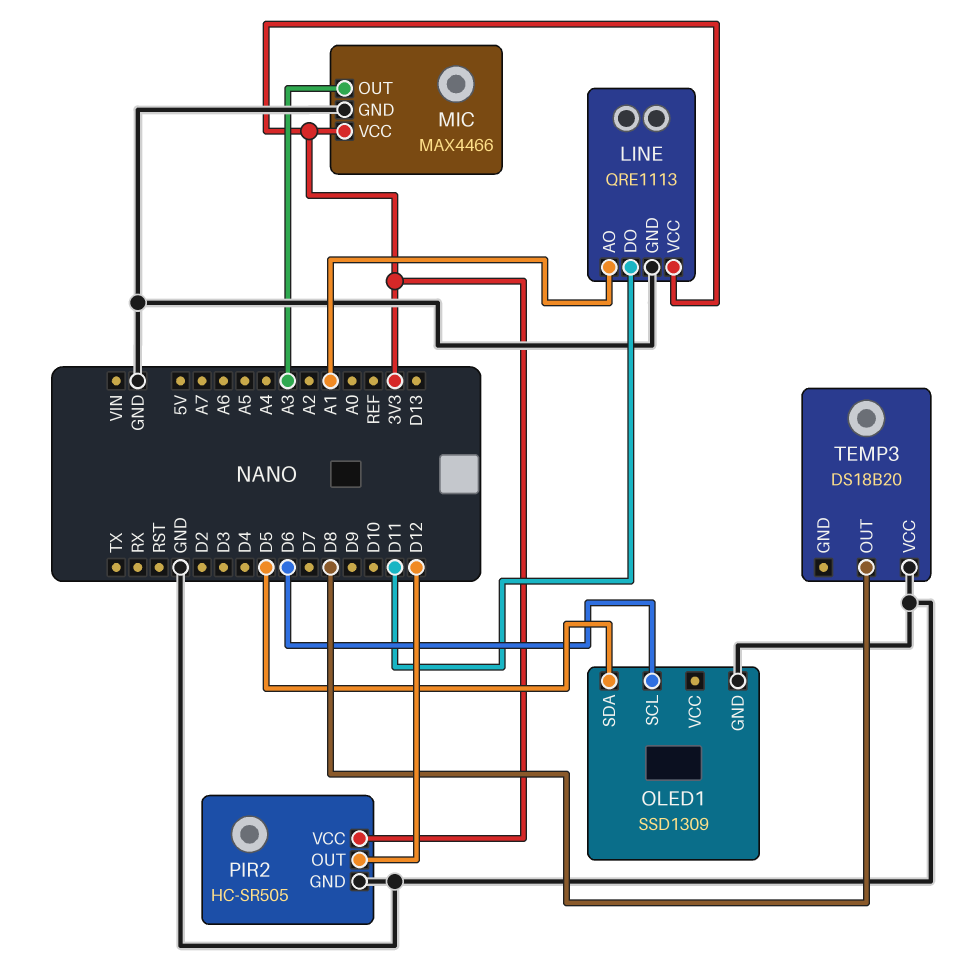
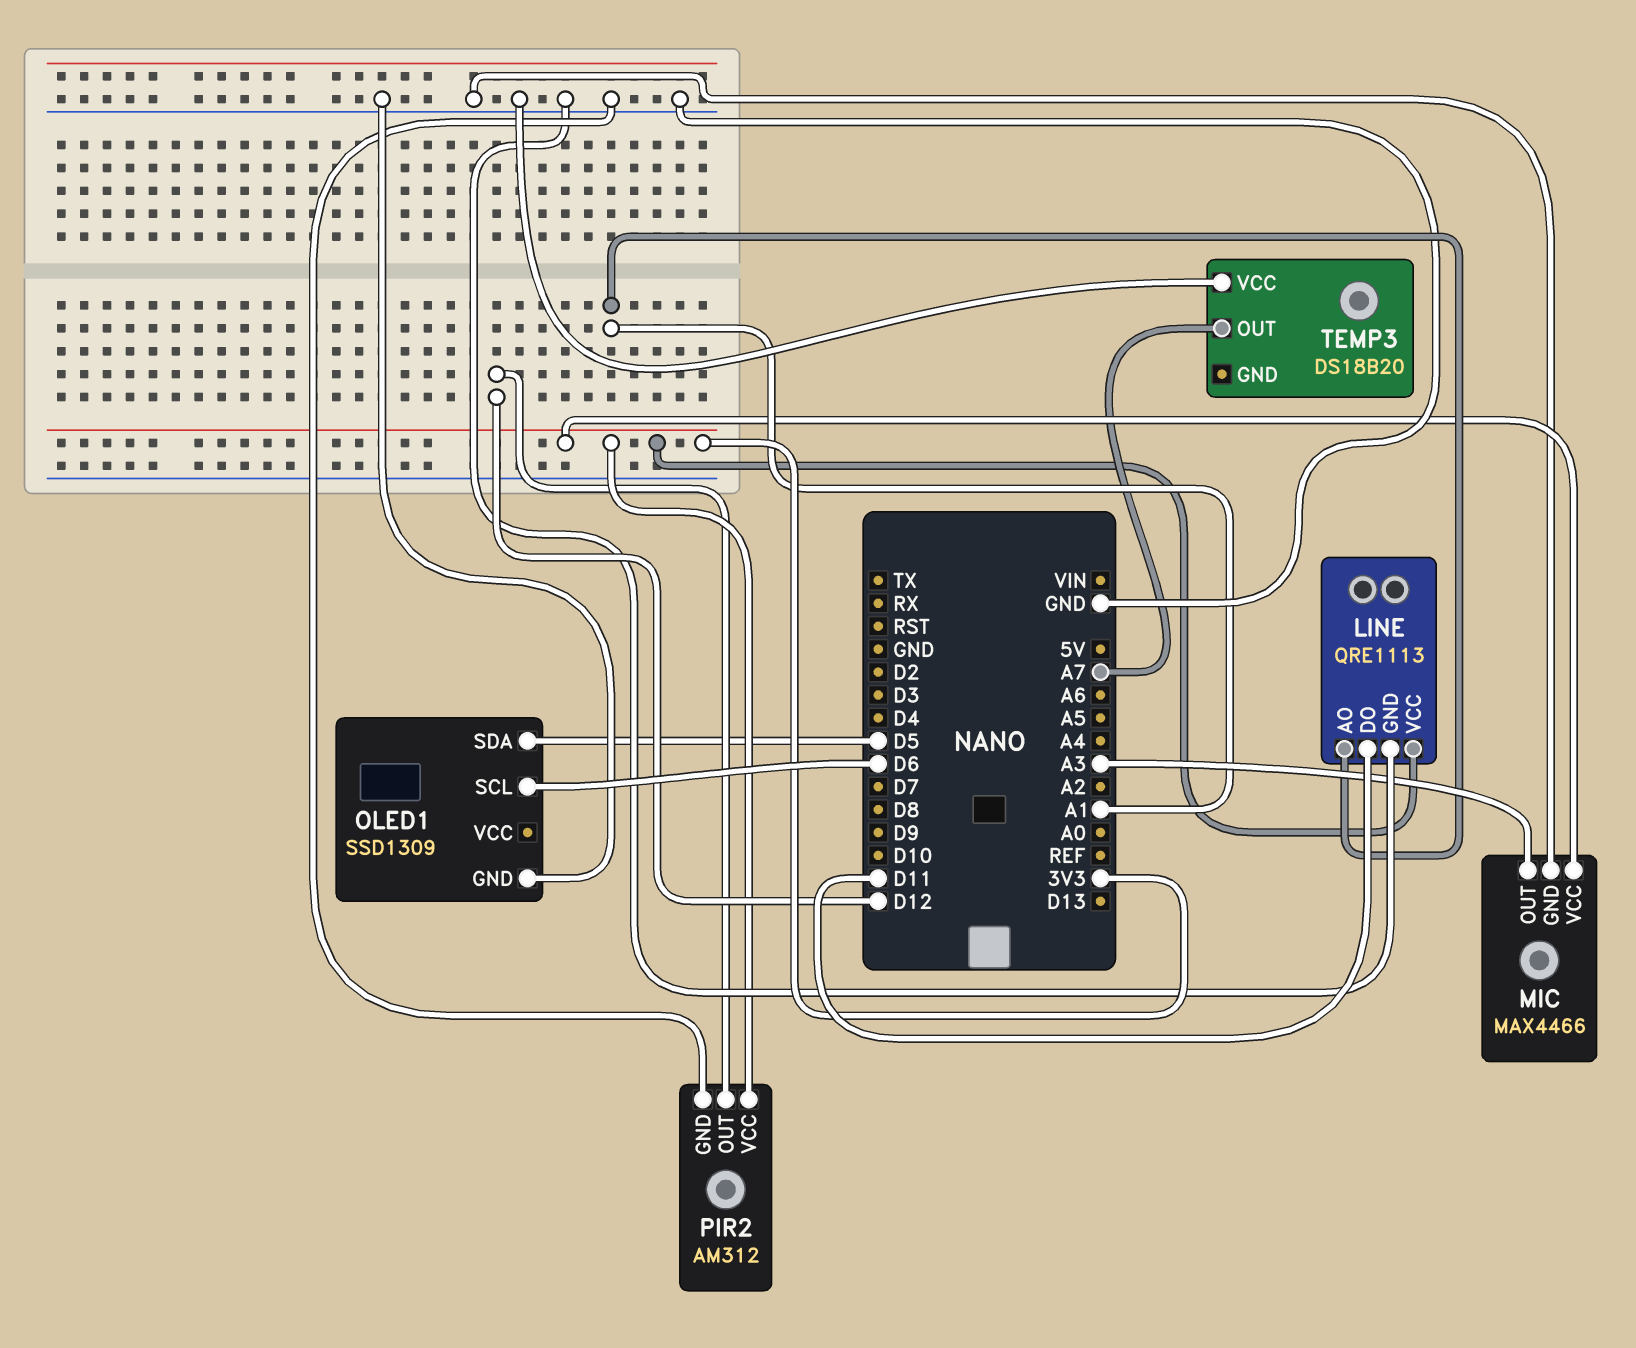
PIR2: HC-SR505 -> AM312
TEMP3 pin OUT: D8 -> A7

